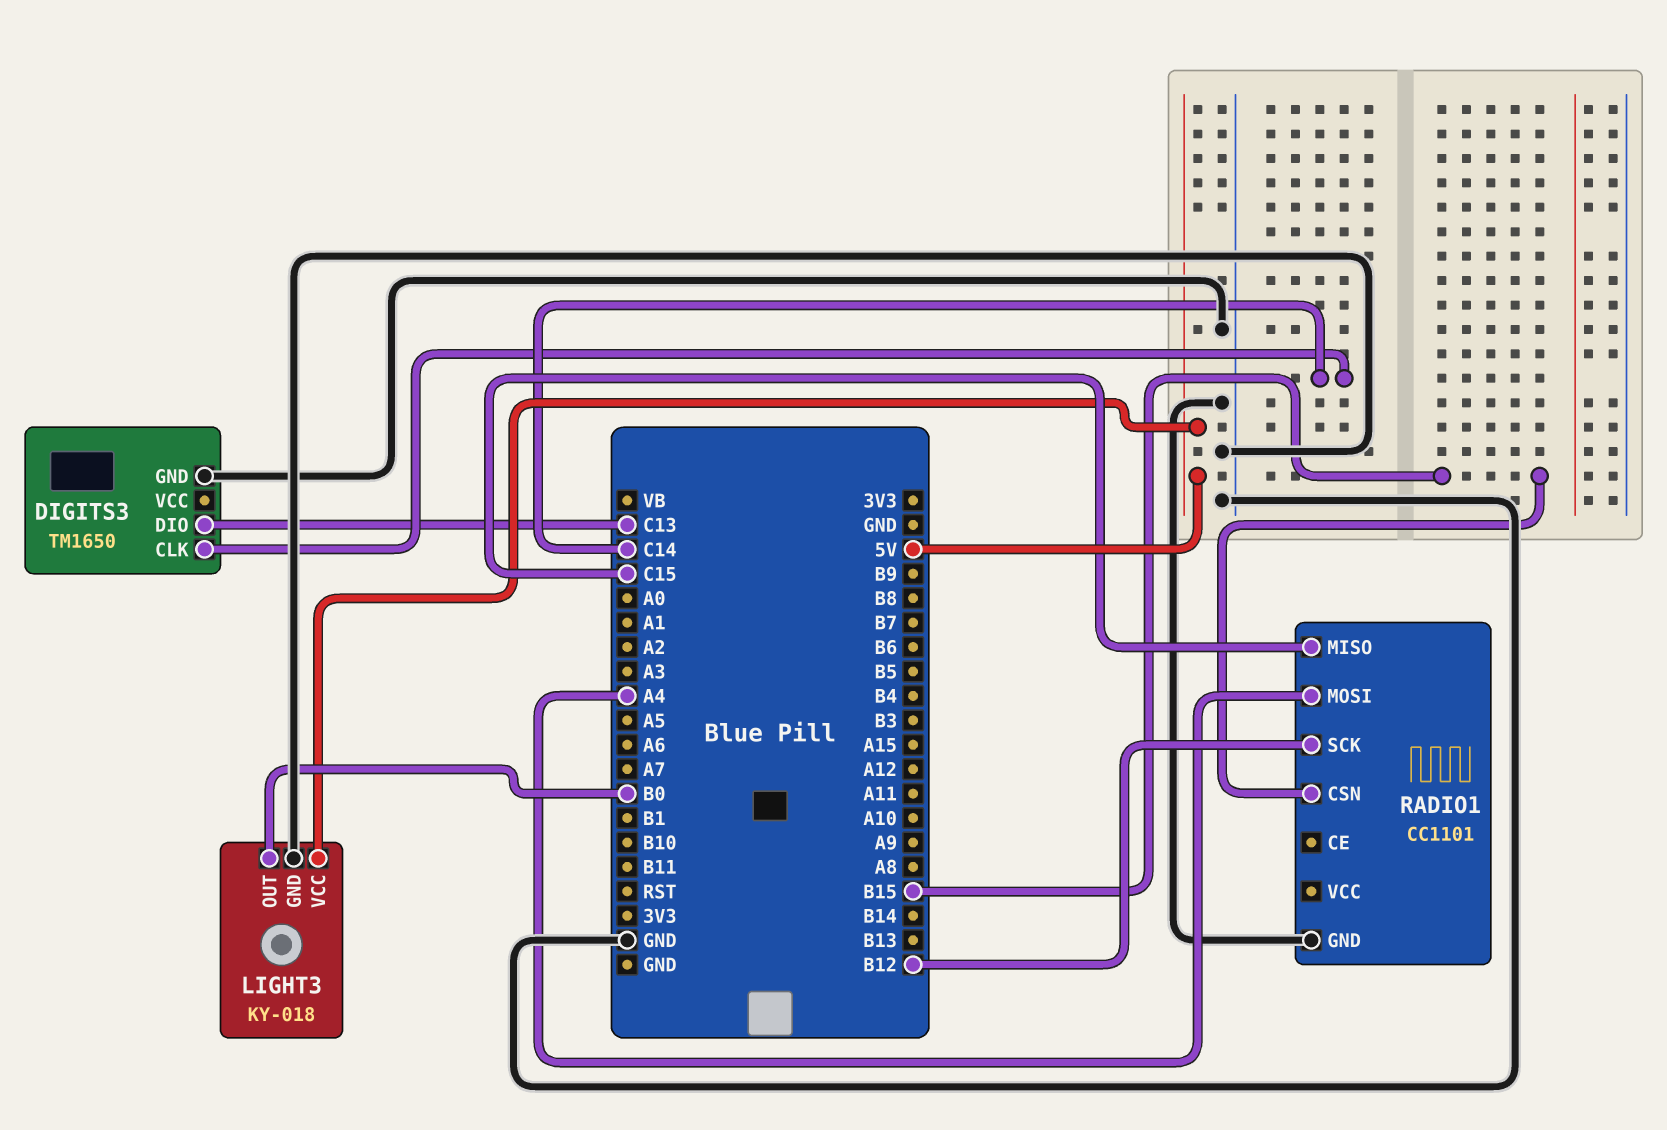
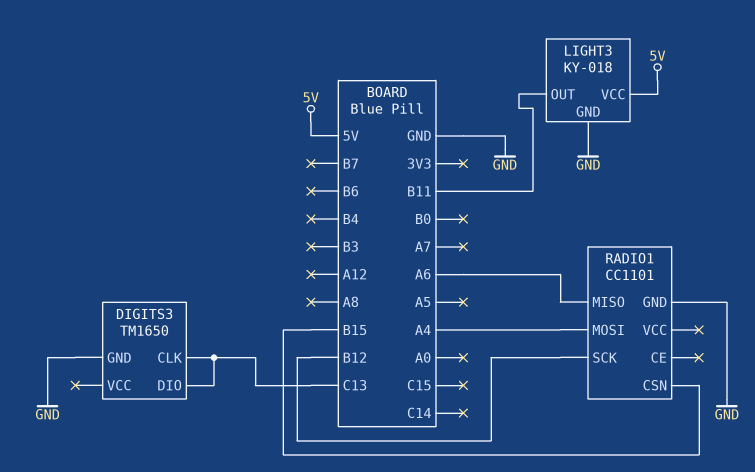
DIGITS3 pin CLK: C14 -> C13
LIGHT3 pin OUT: B0 -> B11
RADIO1 pin MISO: C15 -> A6

